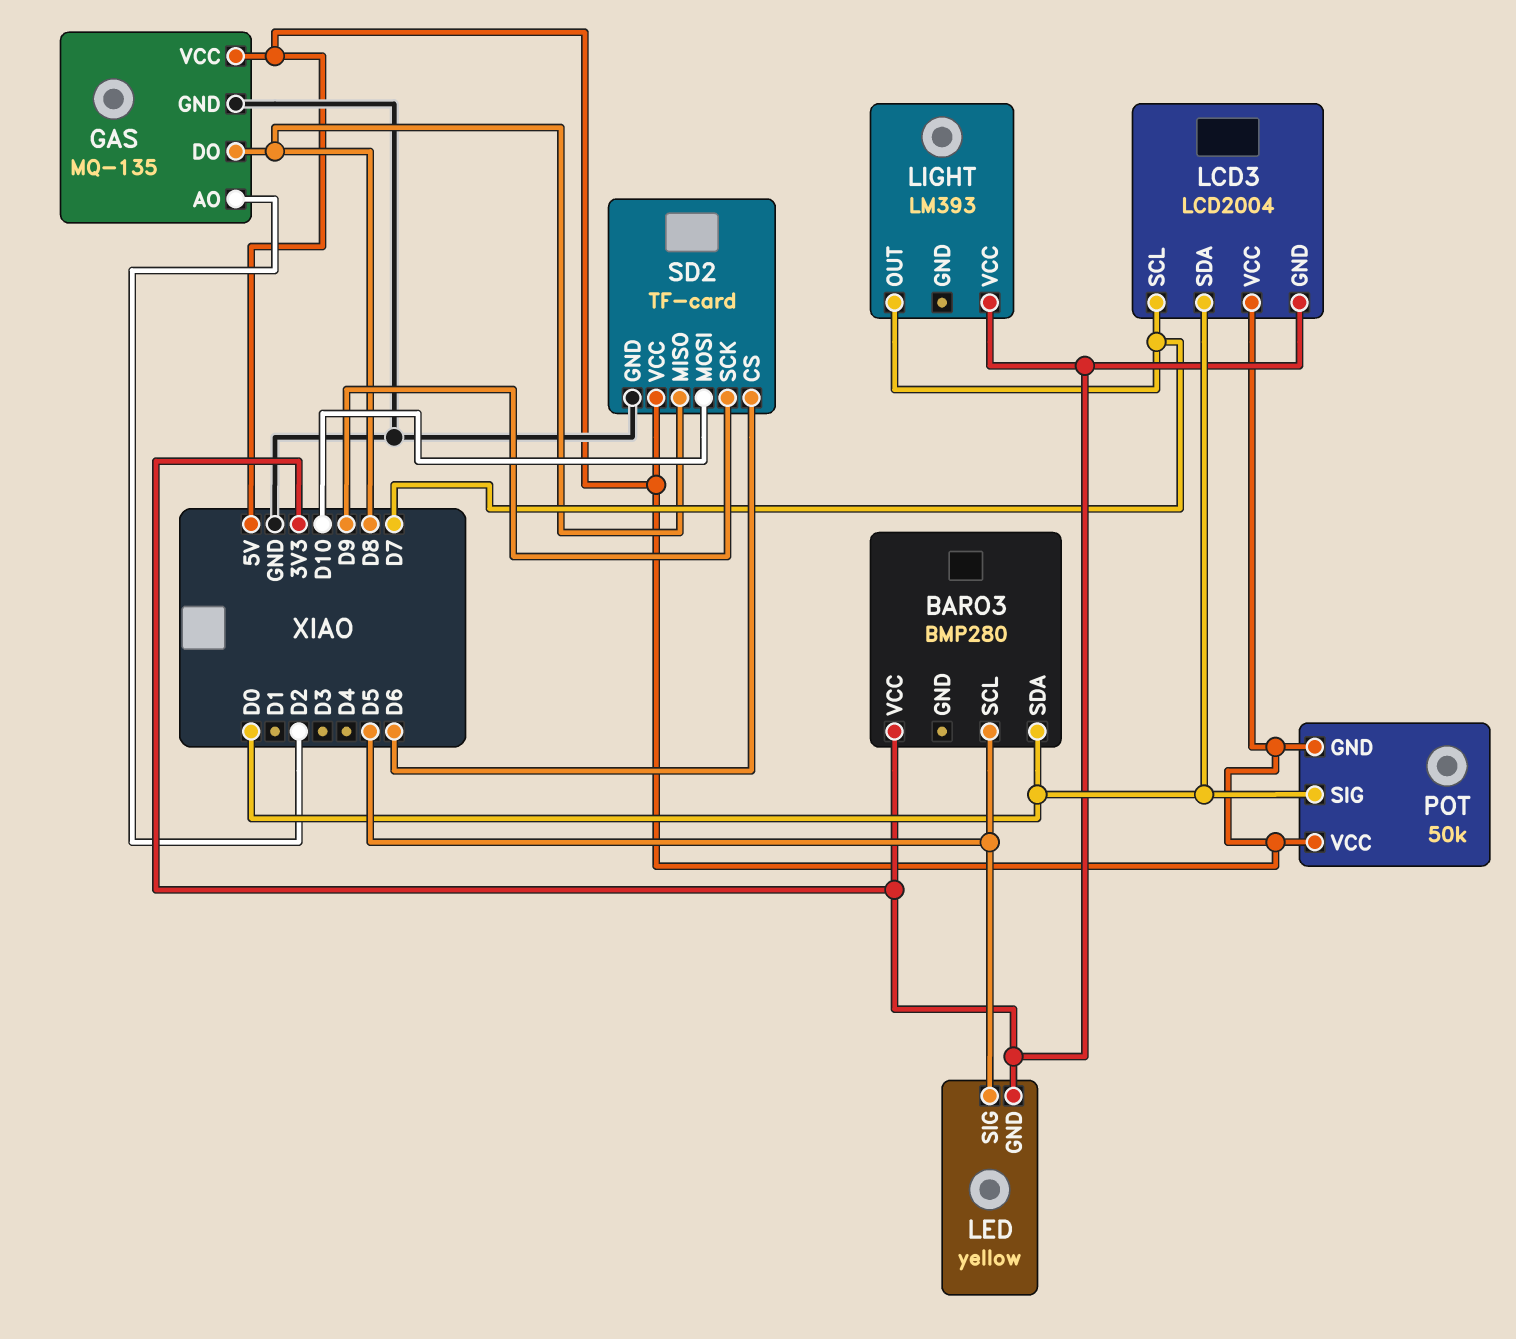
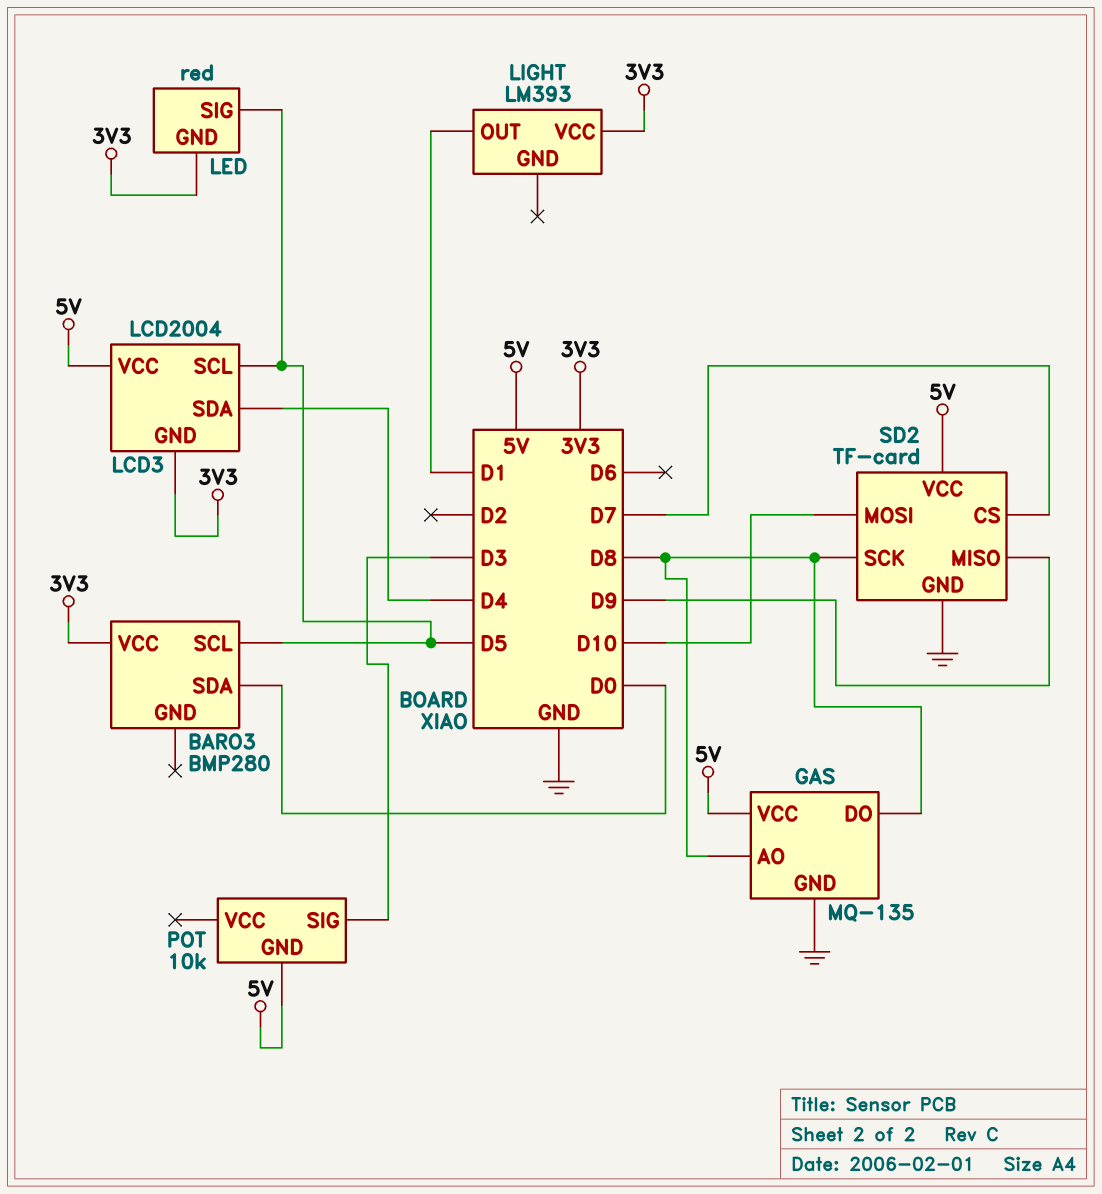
GAS pin AO: D2 -> D8
LCD3 pin SCL: D7 -> D5
LCD3 pin SDA: D0 -> D4
LED: yellow -> red
LIGHT pin OUT: D7 -> D1
POT: 50k -> 10k
POT pin SIG: D0 -> D3
POT pin VCC: 5V -> none
SD2 pin CS: D6 -> D7
SD2 pin MISO: D8 -> D9
SD2 pin SCK: D9 -> D8

